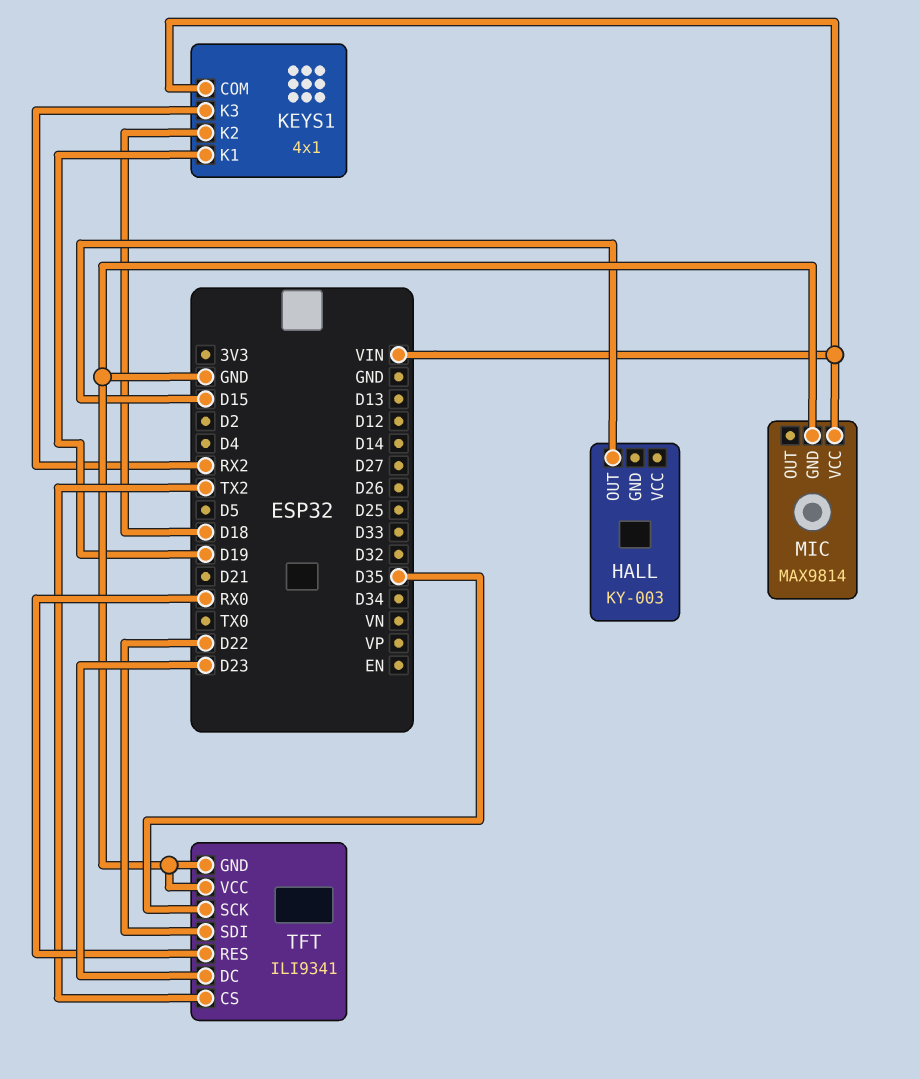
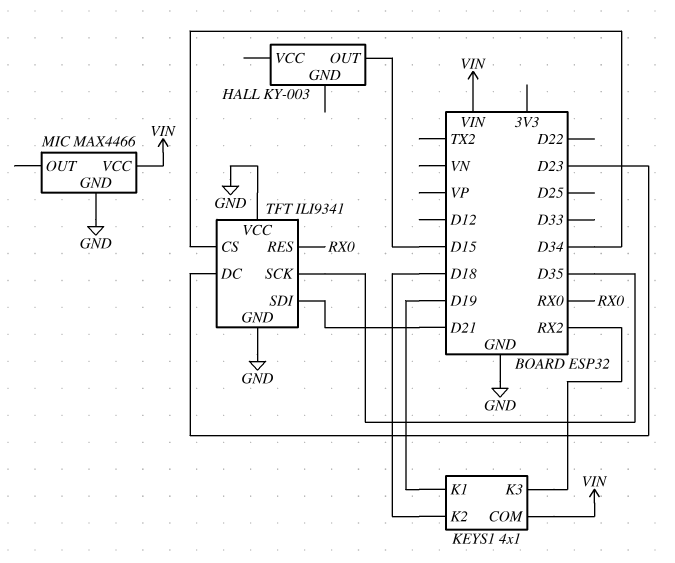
MIC: MAX9814 -> MAX4466
TFT pin CS: TX2 -> D34
TFT pin SDI: D22 -> D21

